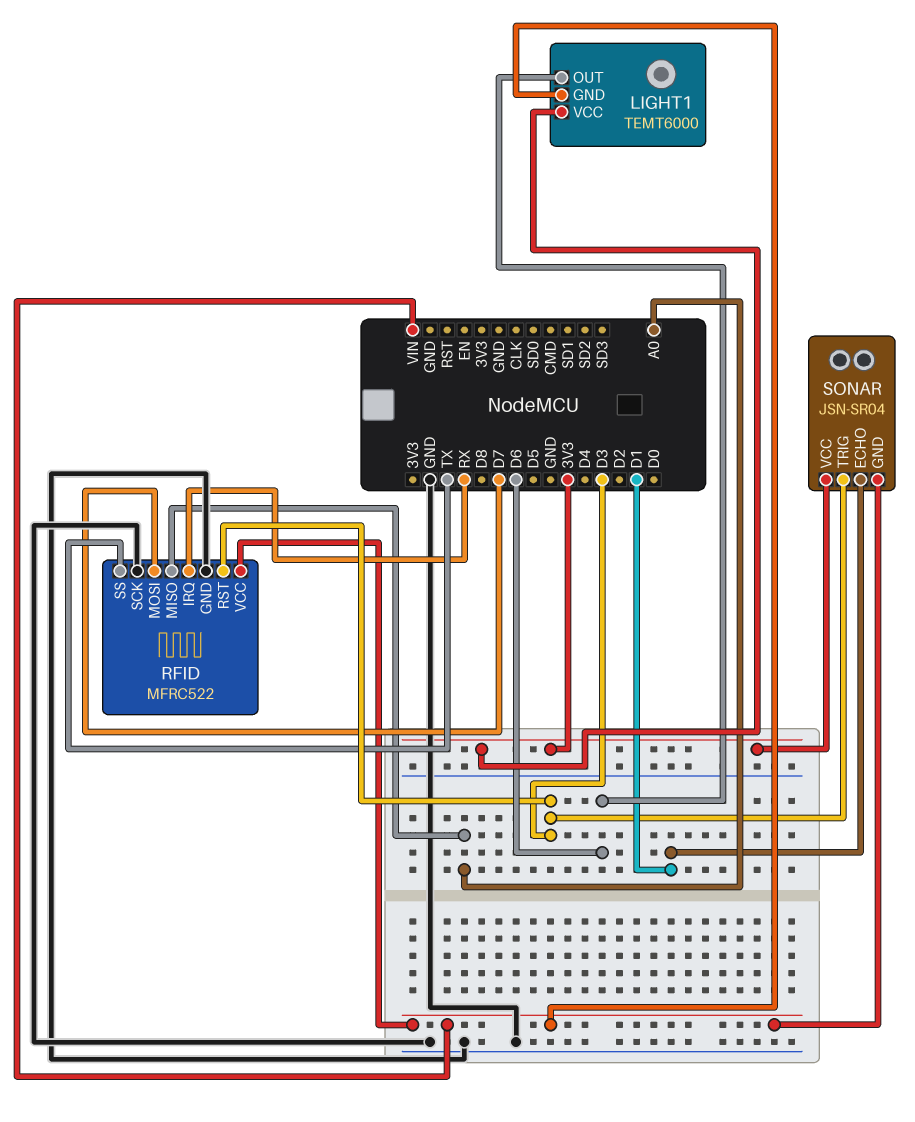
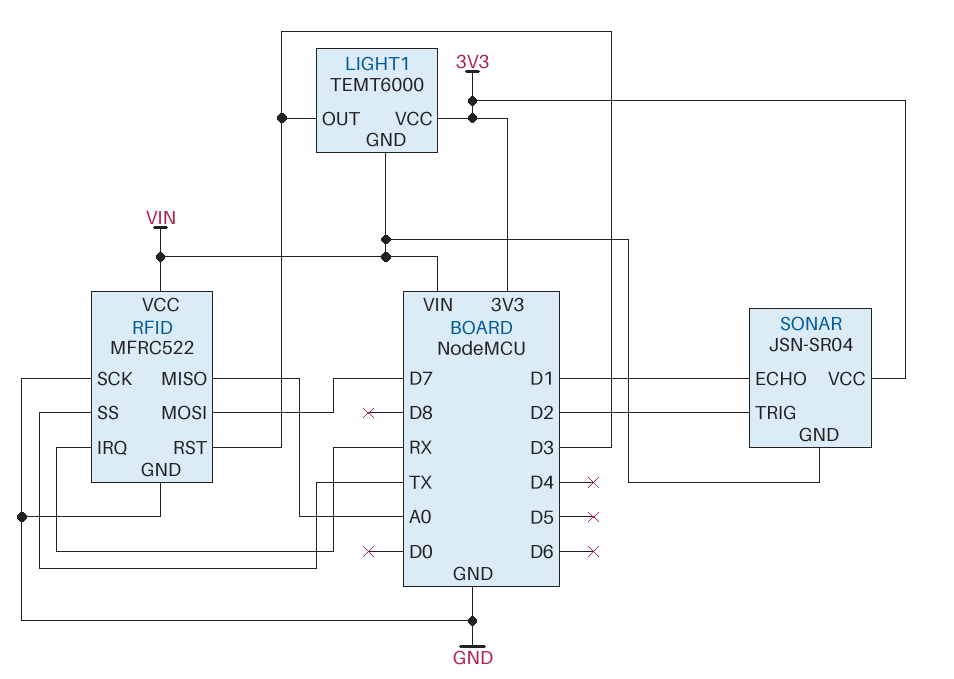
LIGHT1 pin OUT: D6 -> D3
SONAR pin TRIG: D3 -> D2

